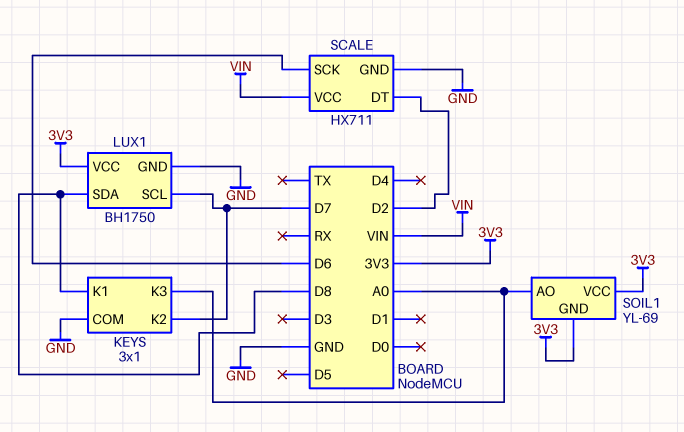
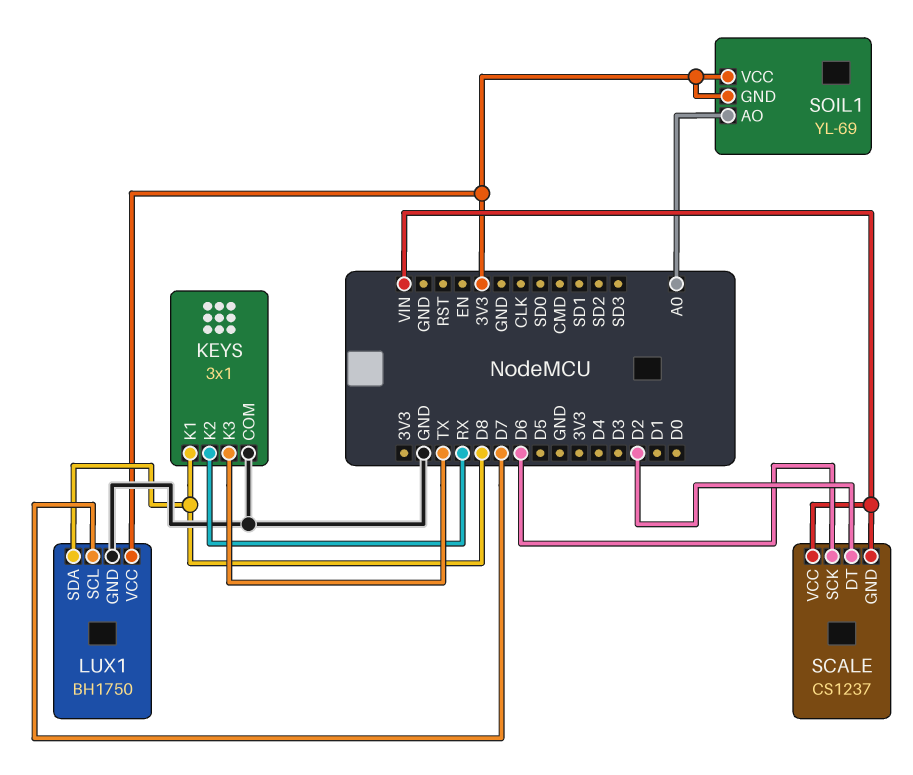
KEYS pin K2: D7 -> RX
KEYS pin K3: A0 -> TX
SCALE: HX711 -> CS1237
SCALE pin GND: GND -> VIN

